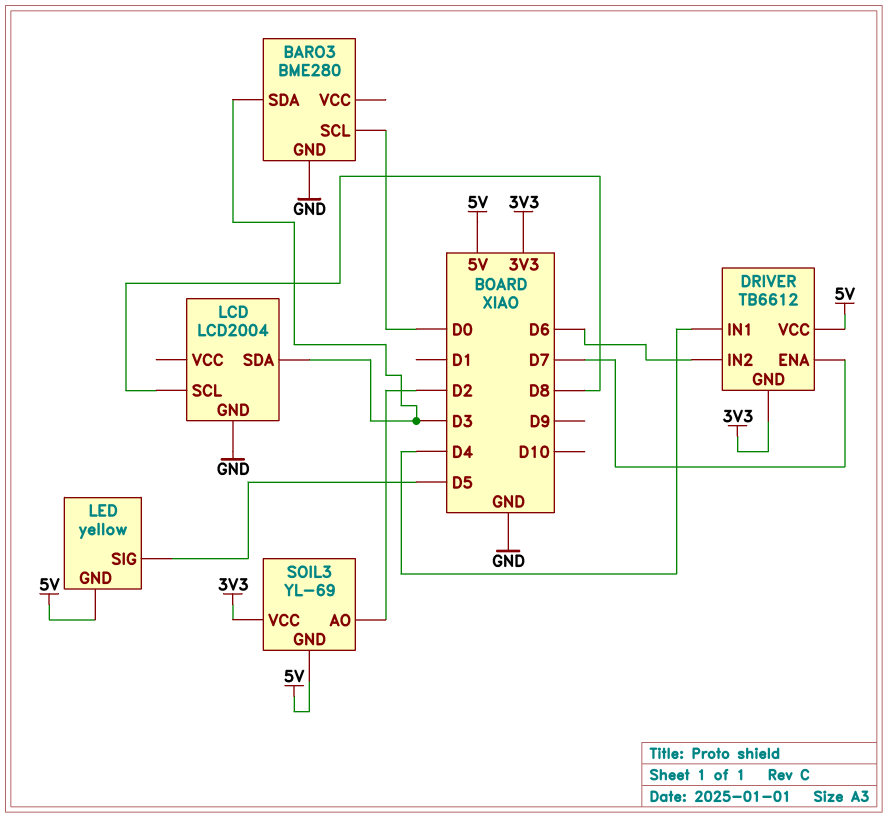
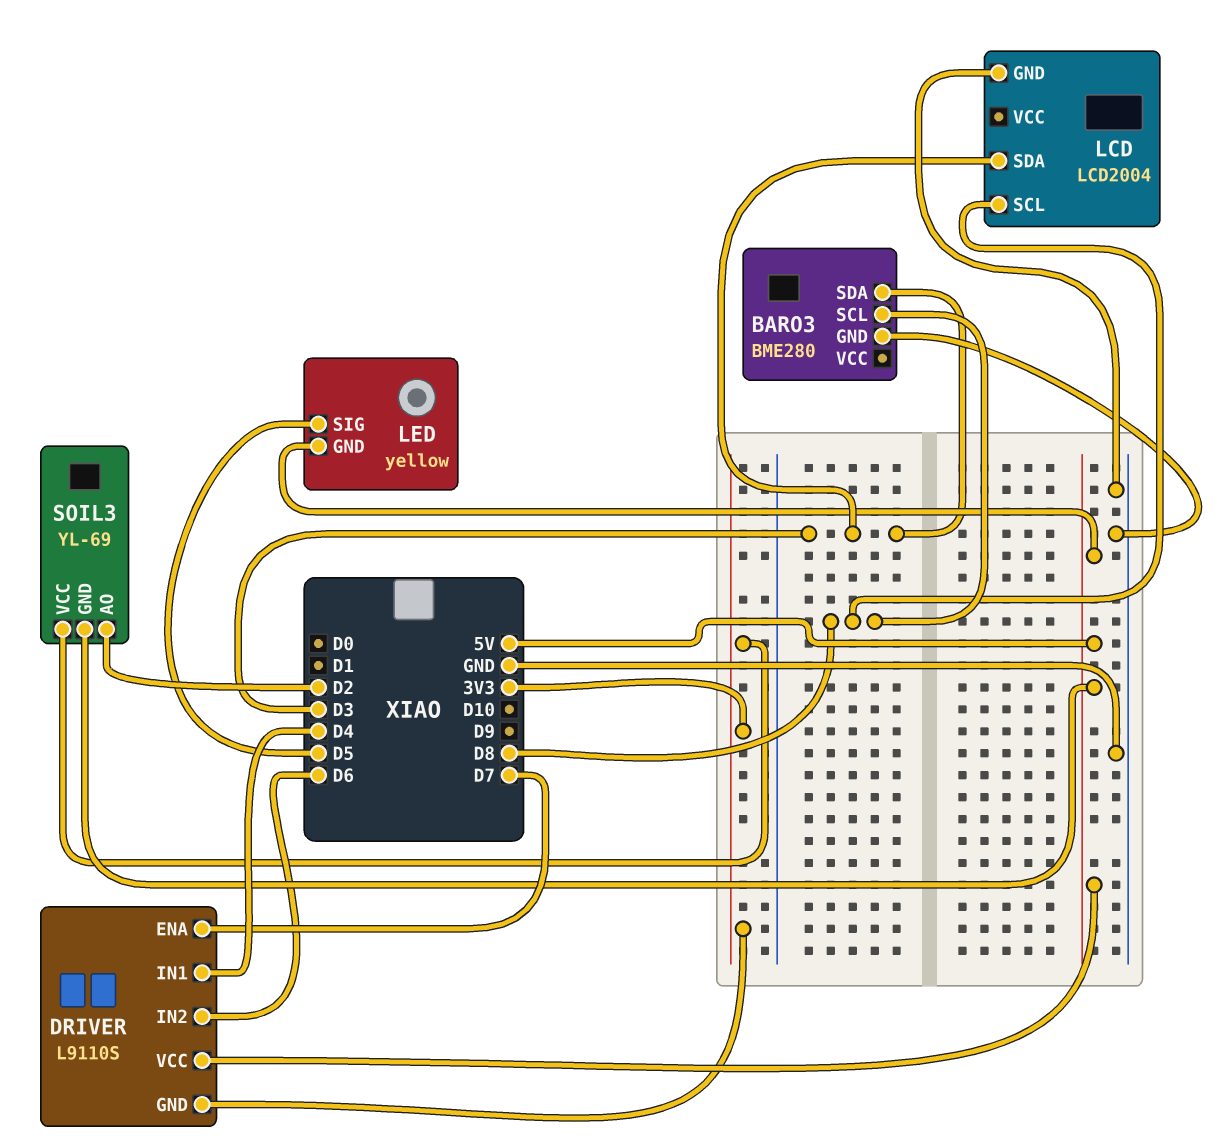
BARO3 pin SCL: D0 -> D8
DRIVER: TB6612 -> L9110S

